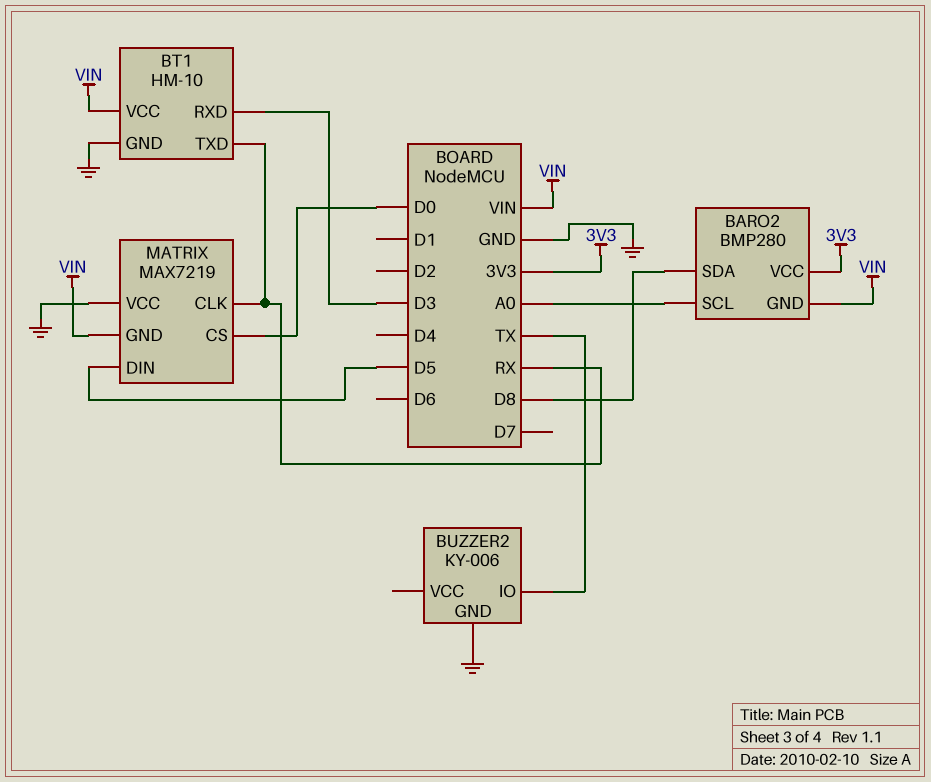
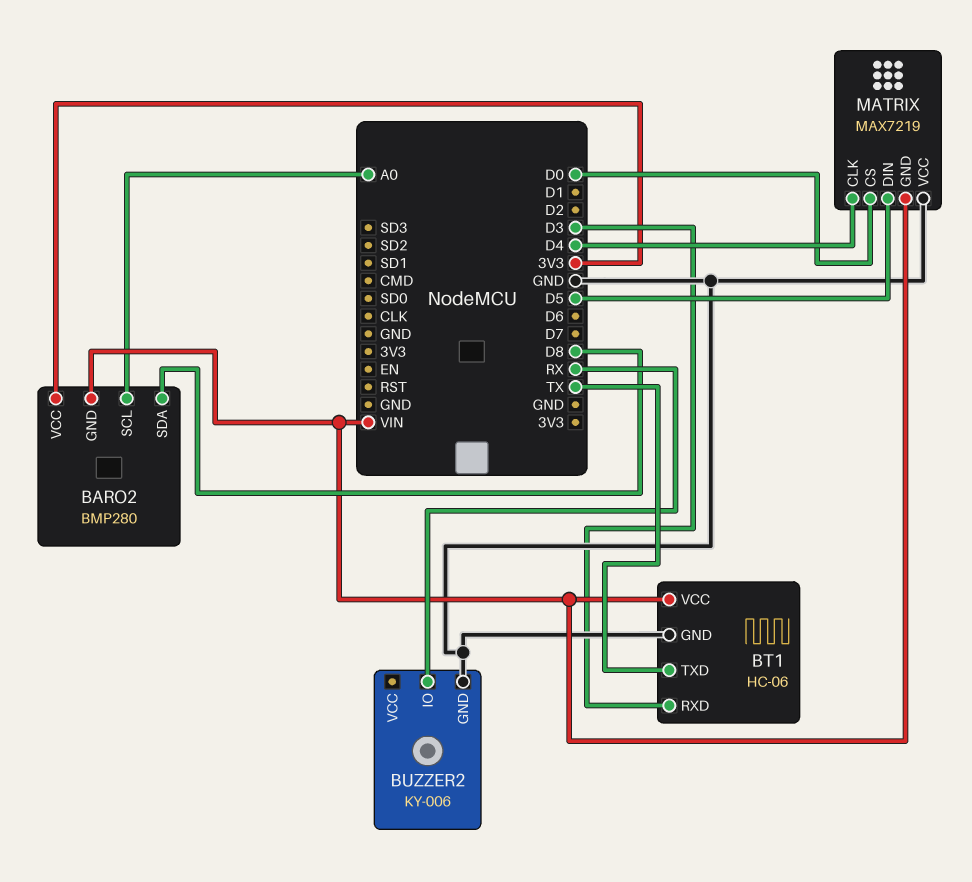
BT1: HM-10 -> HC-06
BT1 pin TXD: RX -> TX
BUZZER2 pin IO: TX -> RX
MATRIX pin CLK: RX -> D4

